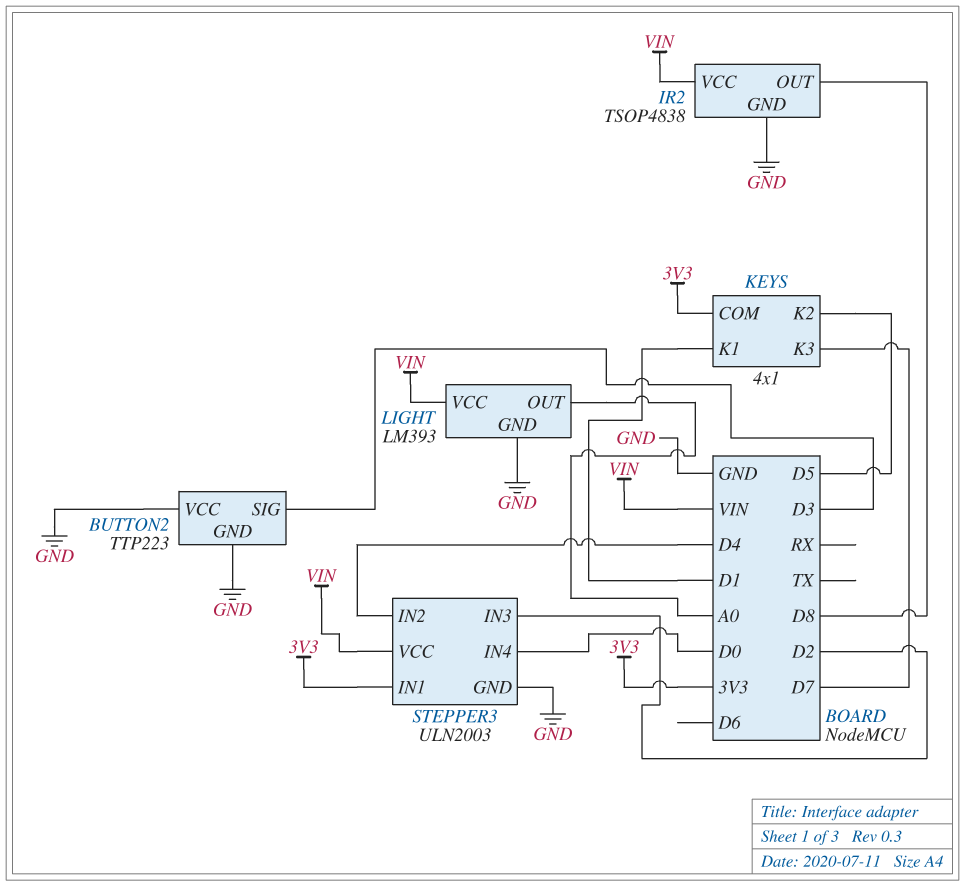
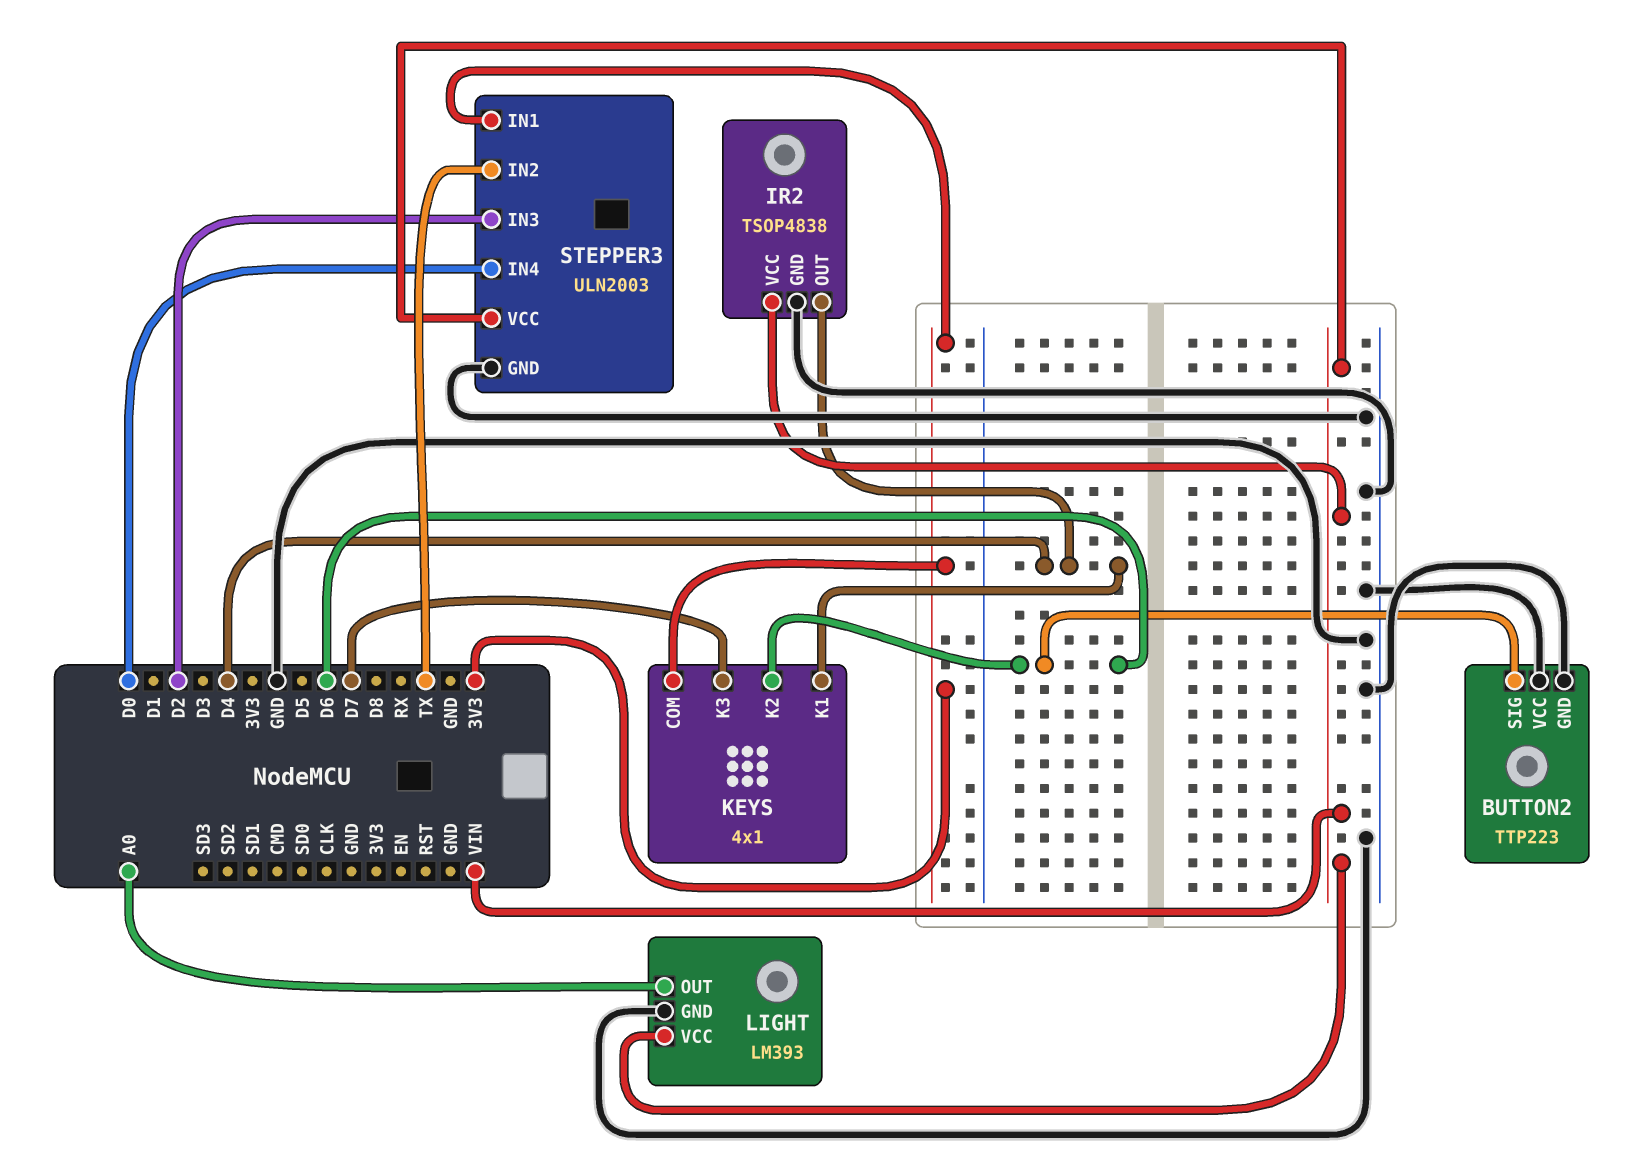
BUTTON2 pin SIG: D3 -> D6
IR2 pin OUT: D8 -> D4
KEYS pin K1: D1 -> D4
KEYS pin K2: D5 -> D6
STEPPER3 pin IN2: D4 -> TX

